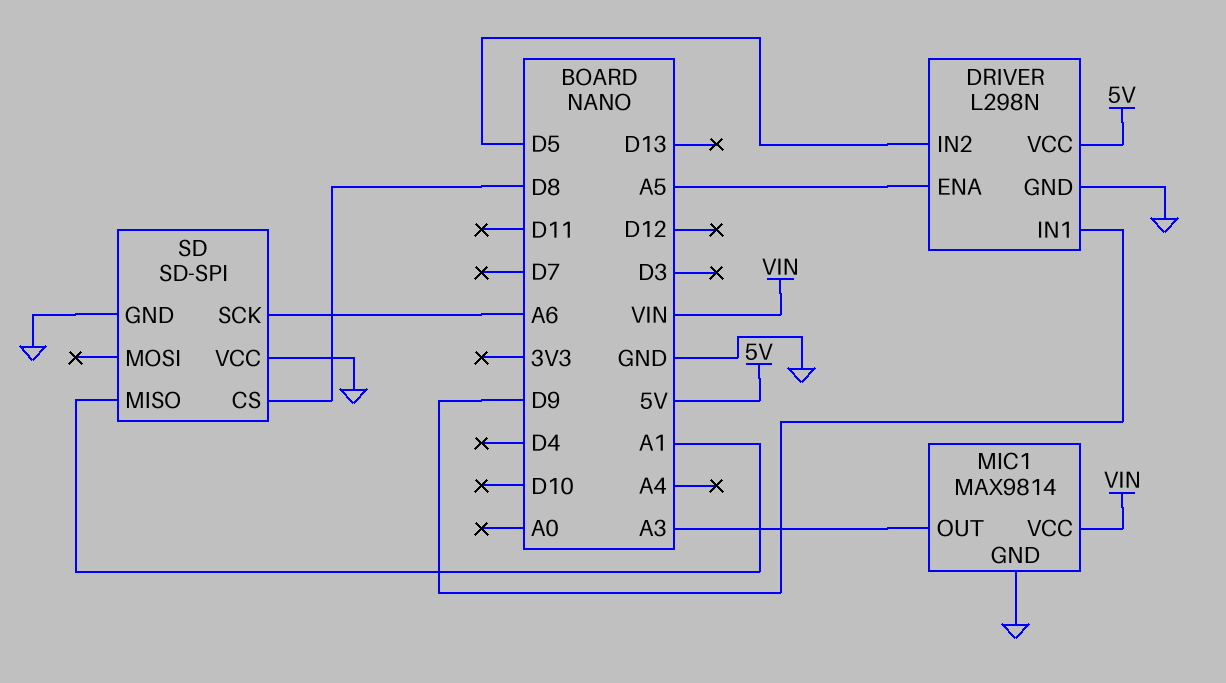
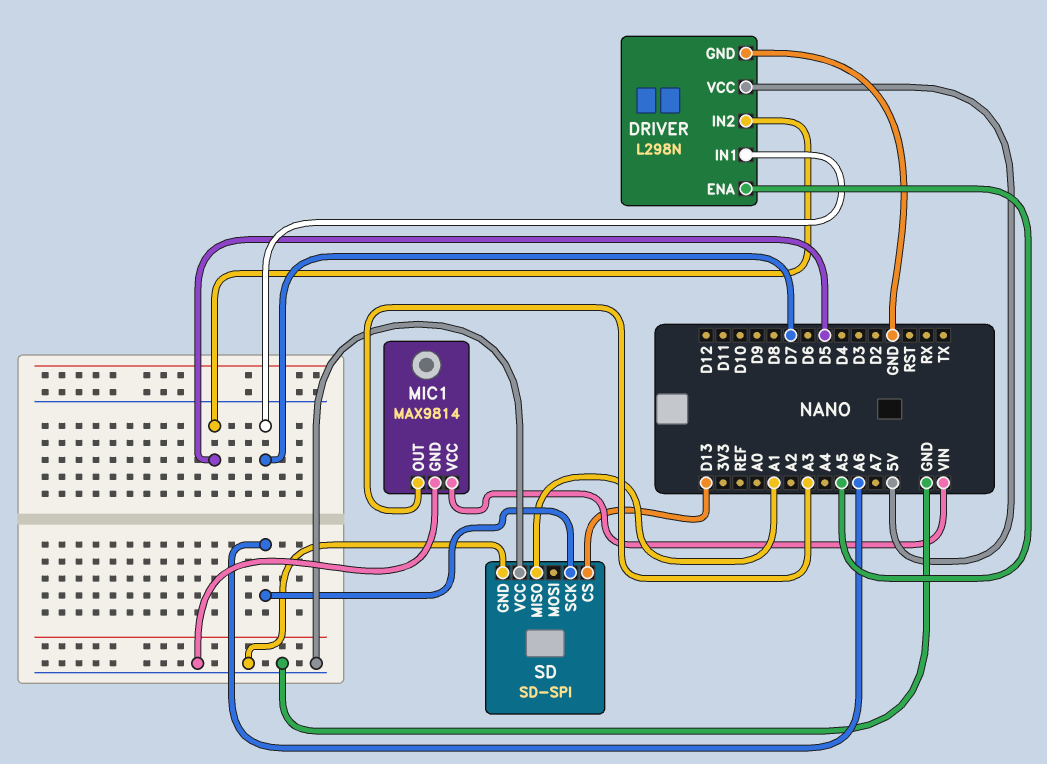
DRIVER pin IN1: D9 -> D7
SD pin CS: D8 -> D13

